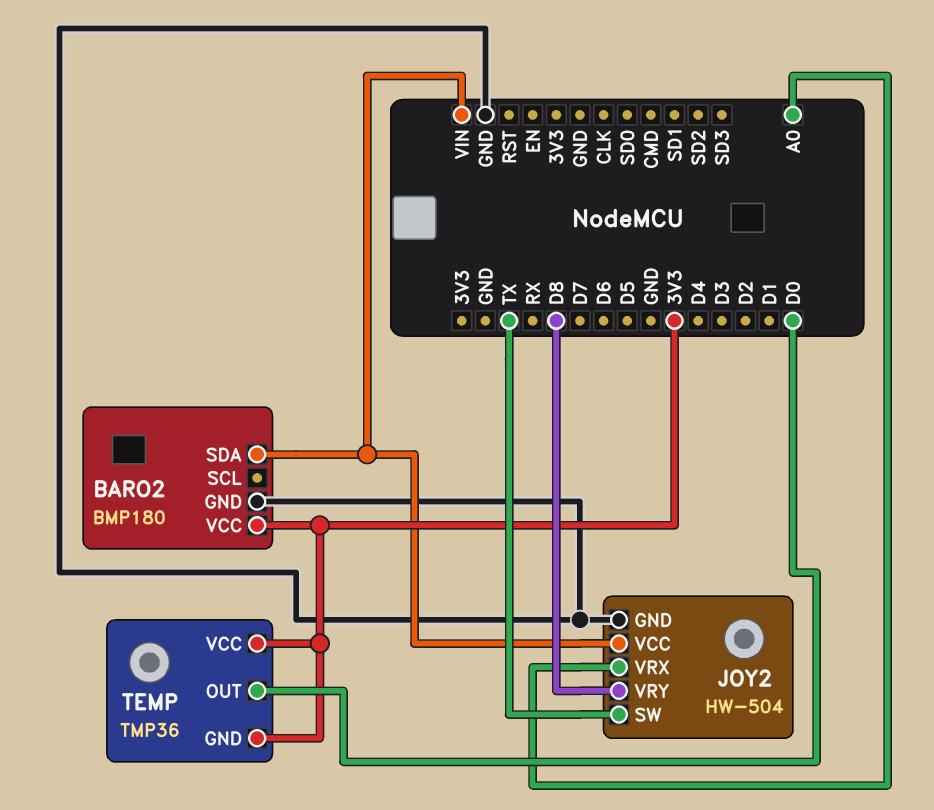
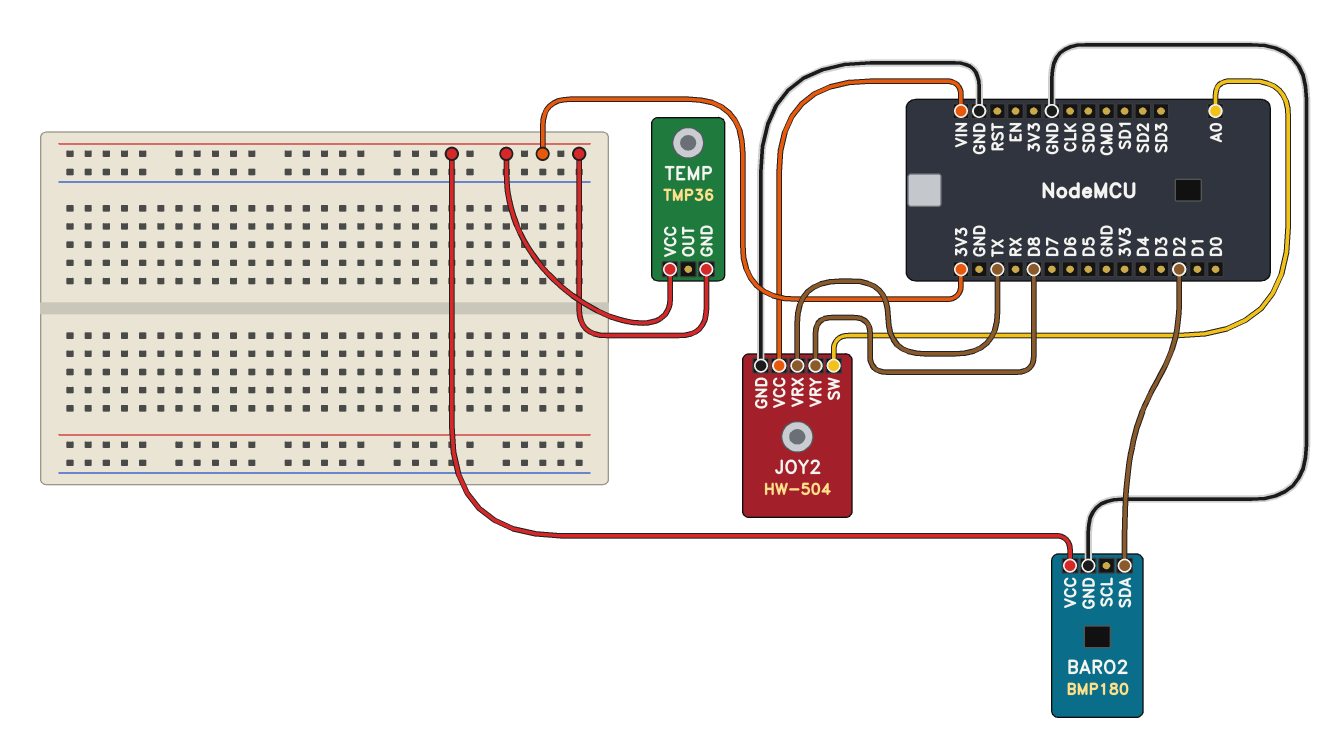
BARO2 pin SDA: VIN -> D2
JOY2 pin SW: TX -> A0
JOY2 pin VRX: A0 -> TX
TEMP pin OUT: D0 -> none

